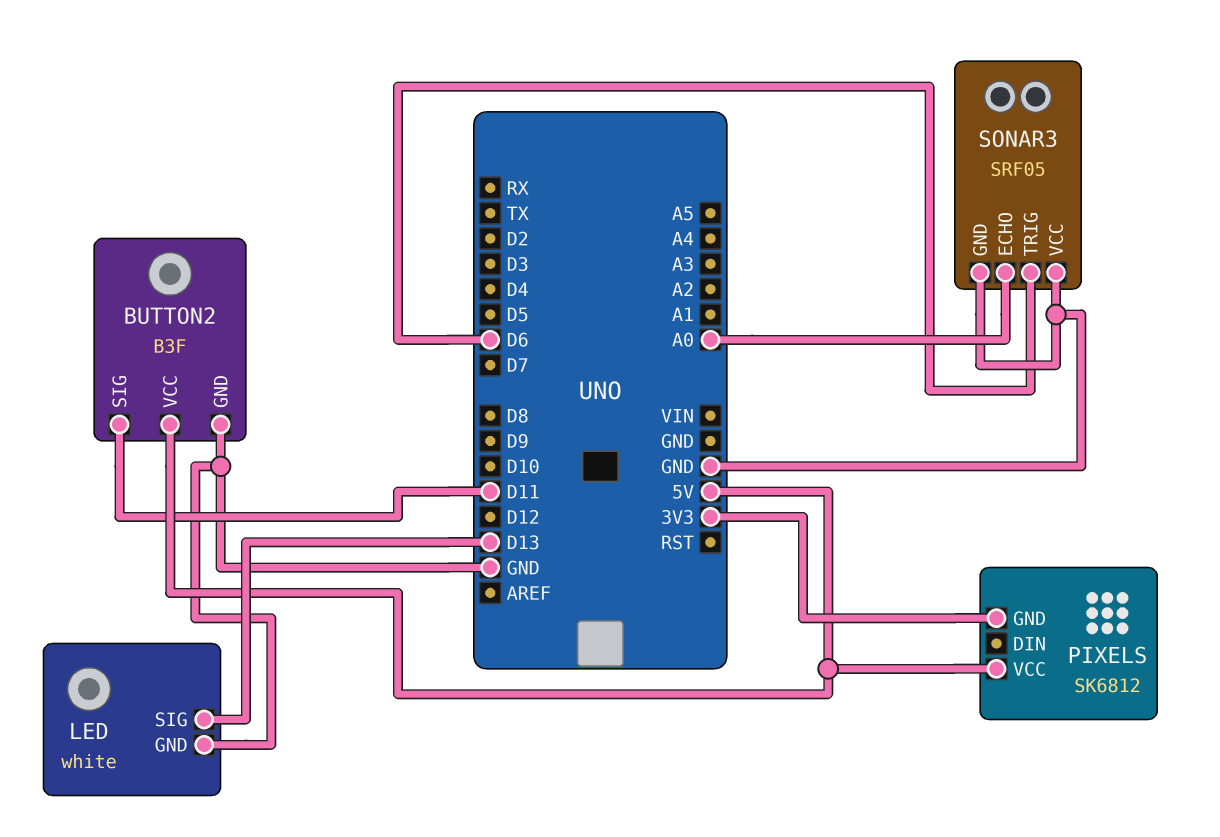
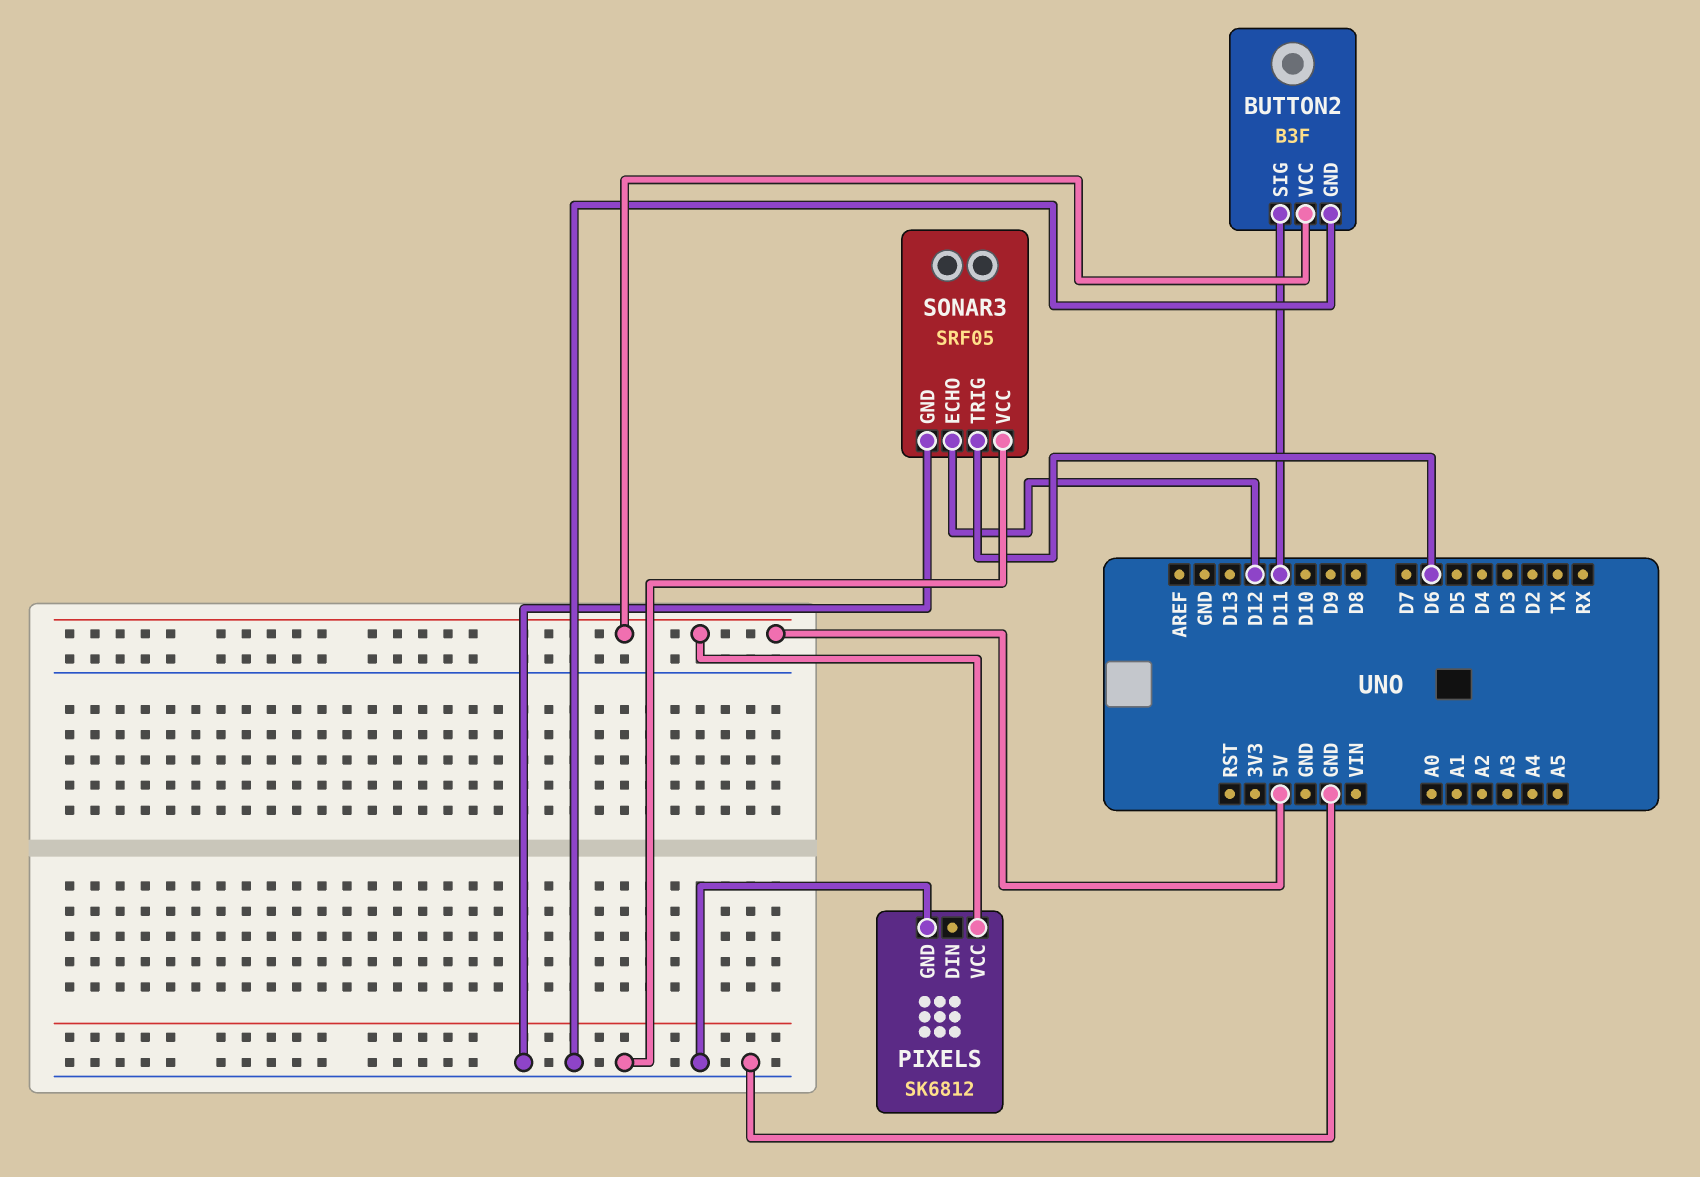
LED: white -> none
LED pin GND: GND -> none
LED pin SIG: D13 -> none
PIXELS pin GND: 3V3 -> GND
SONAR3 pin ECHO: A0 -> D12

